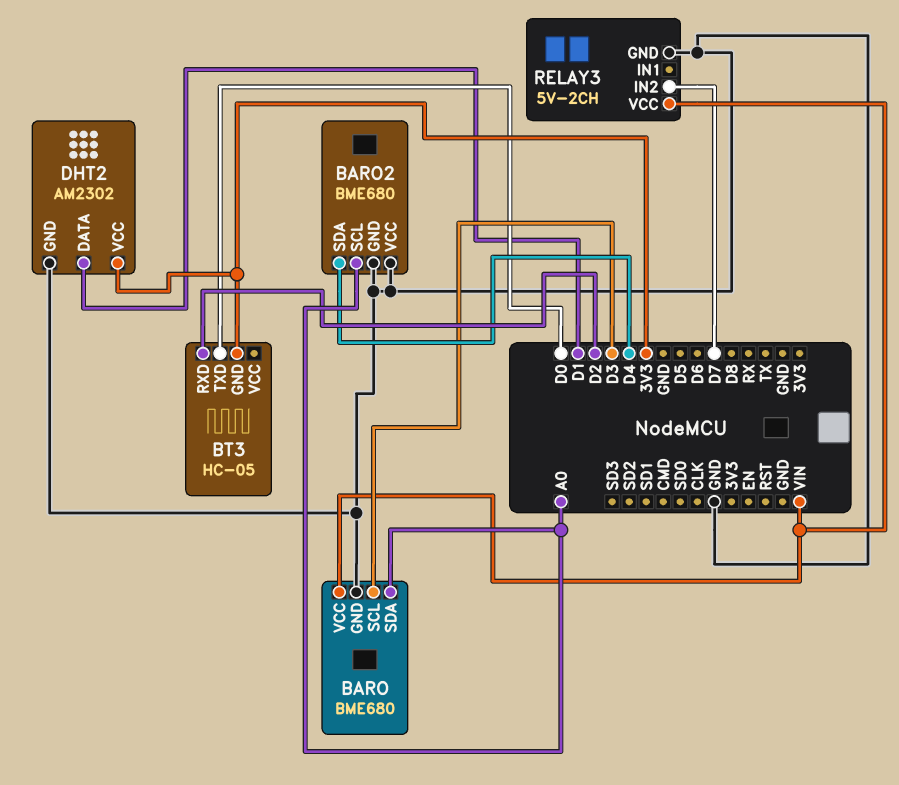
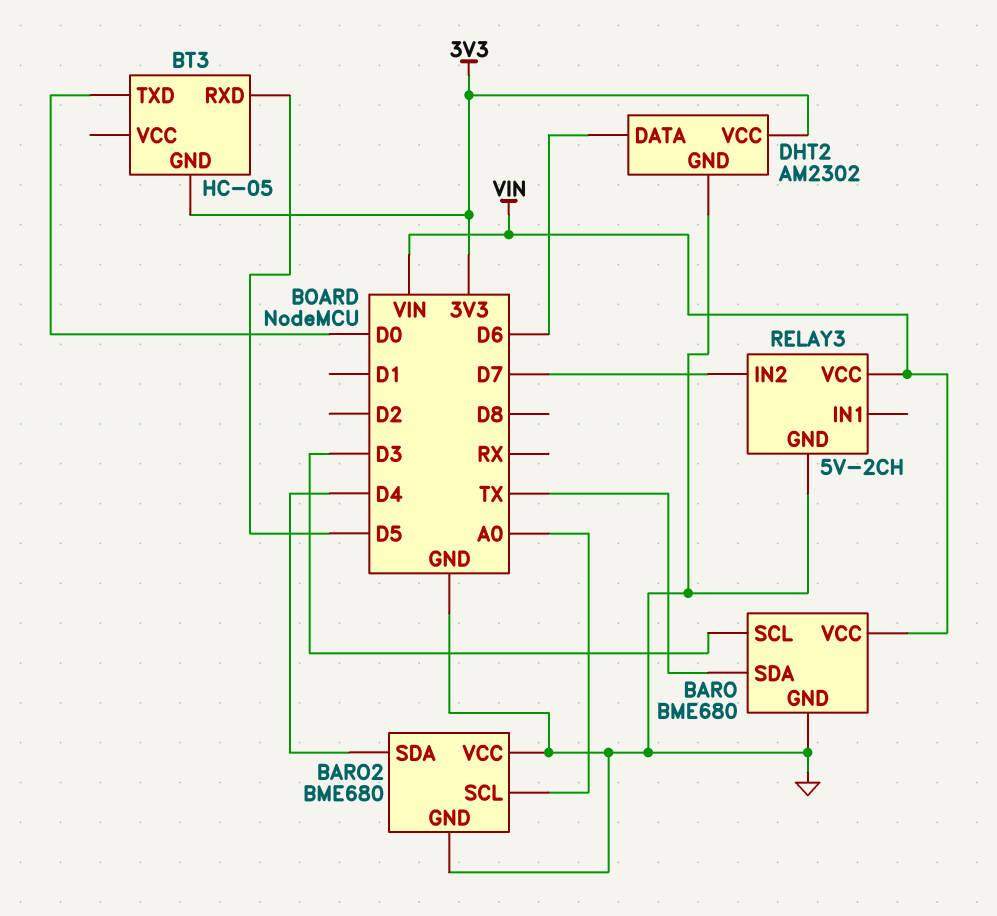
BARO pin SDA: A0 -> TX
BT3 pin RXD: D2 -> D5
DHT2 pin DATA: D1 -> D6

